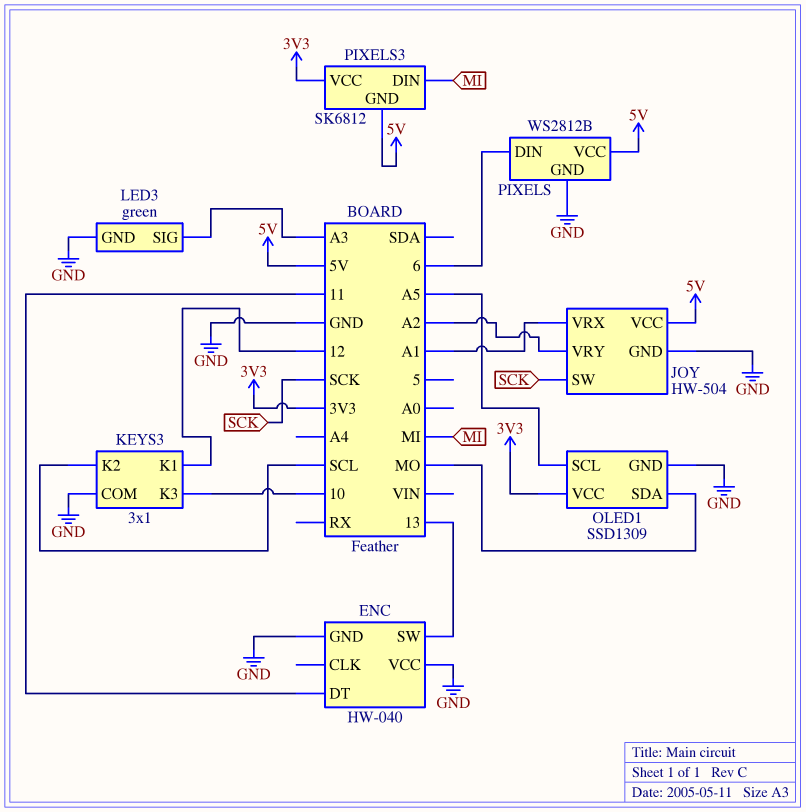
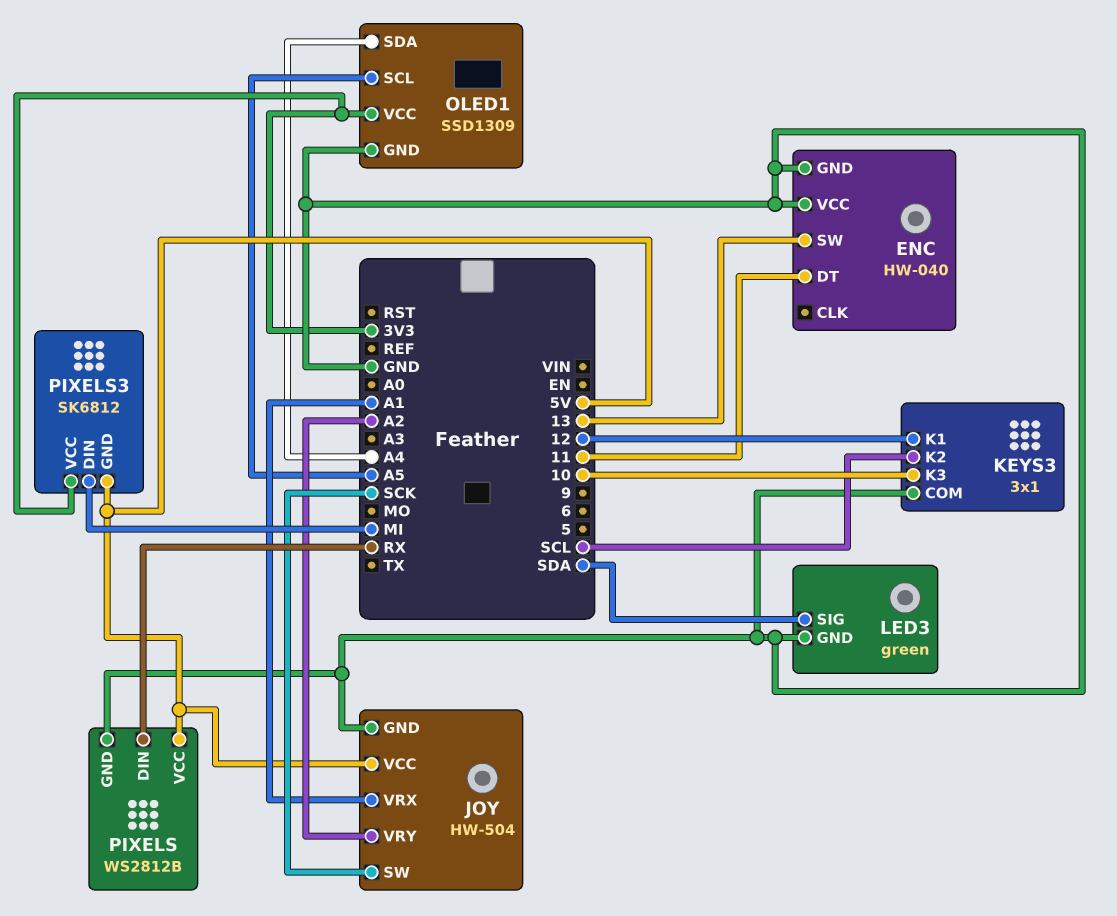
LED3 pin SIG: A3 -> SDA
OLED1 pin SDA: MO -> A4
PIXELS pin DIN: 6 -> RX

